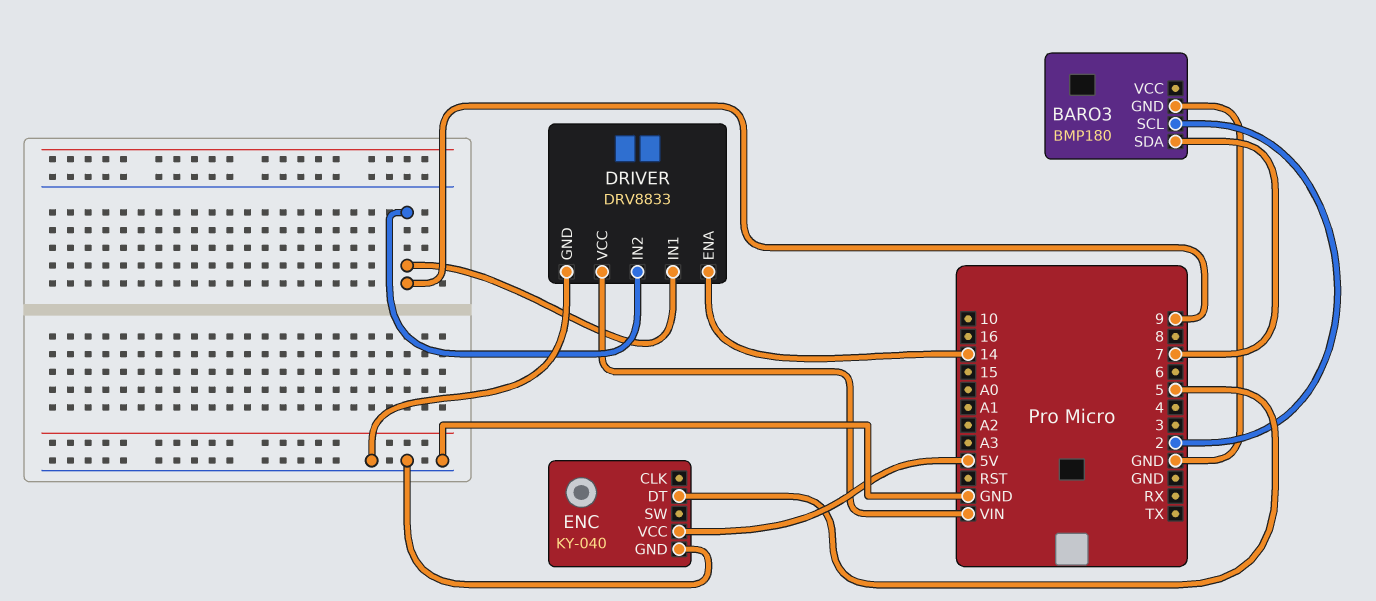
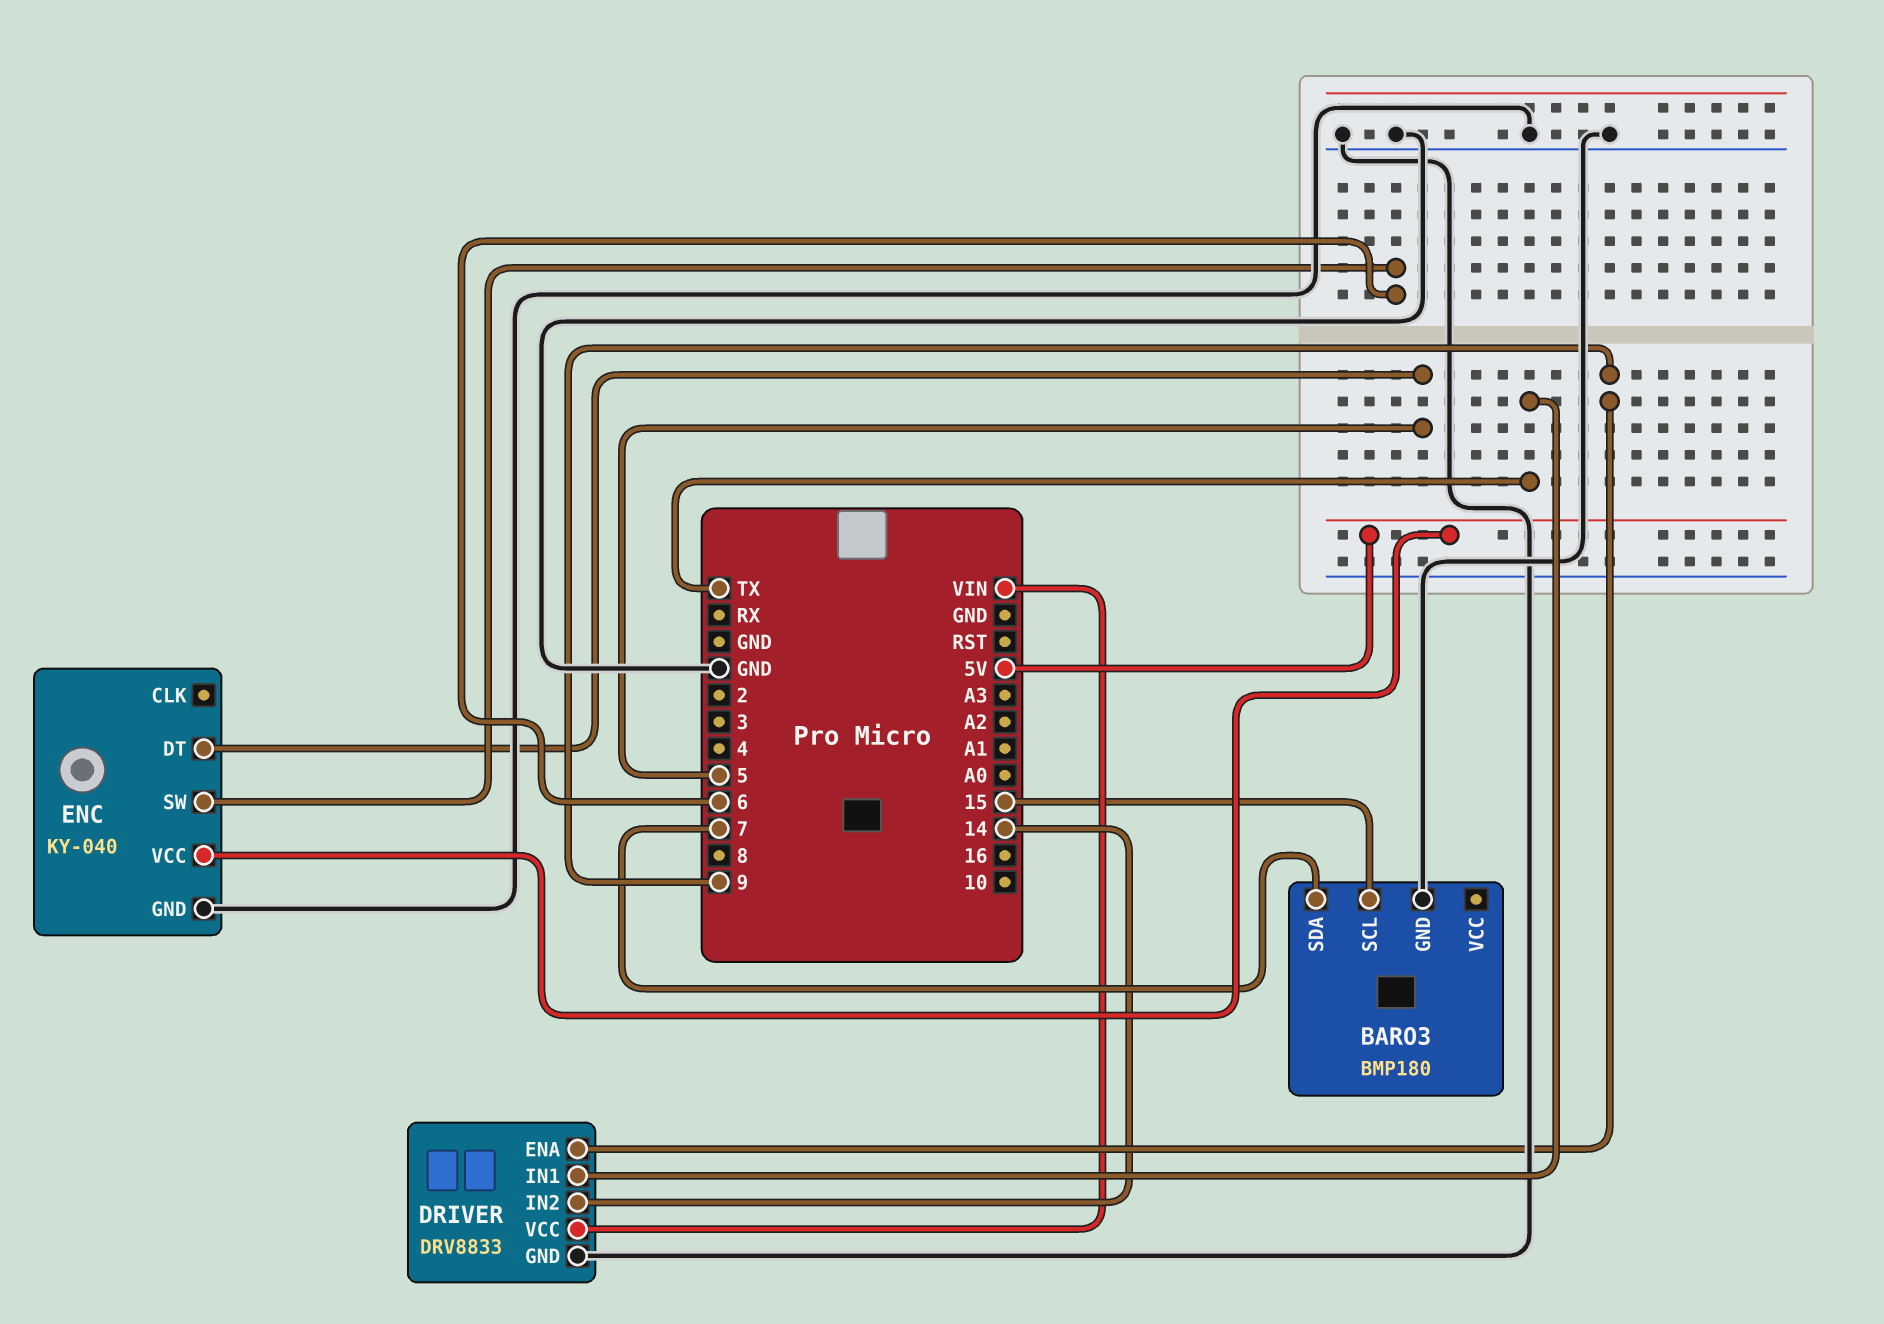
BARO3 pin SCL: 2 -> 15
DRIVER pin ENA: 14 -> 9
DRIVER pin IN1: 9 -> TX
DRIVER pin IN2: 9 -> 14
ENC pin SW: none -> 6

